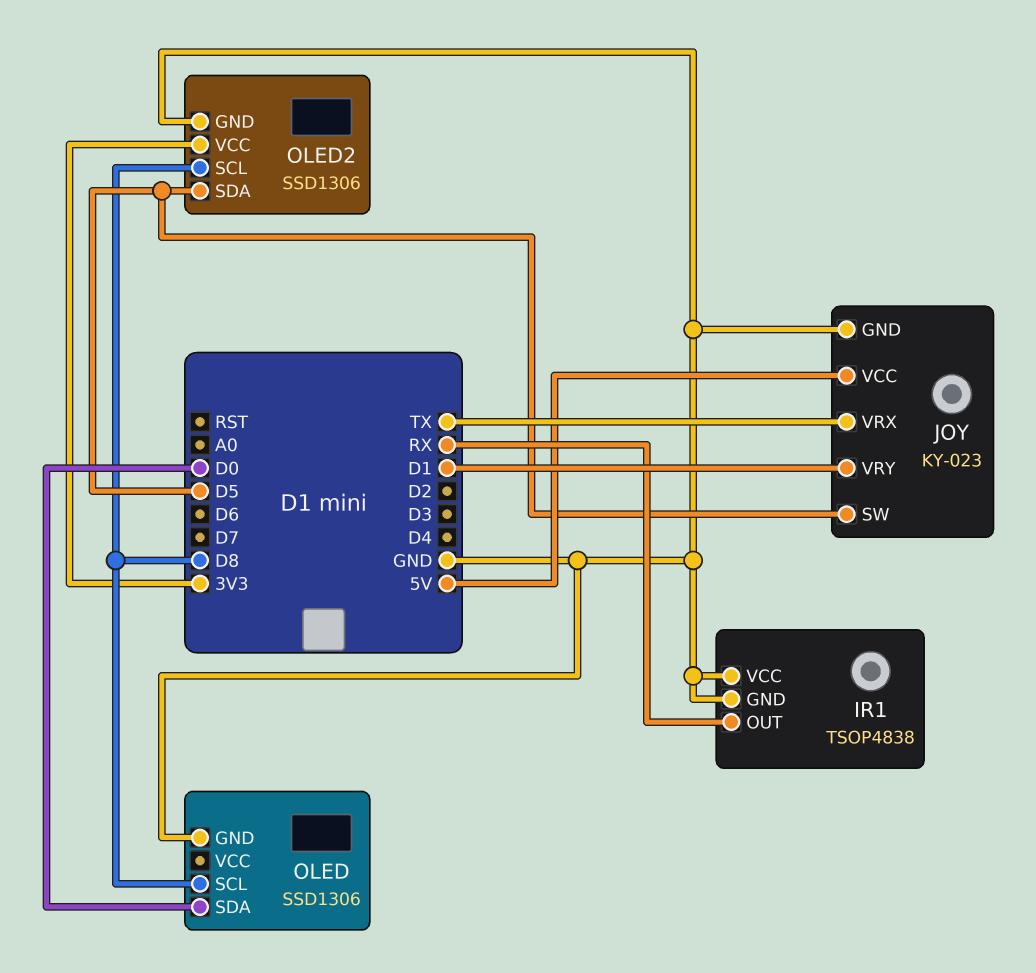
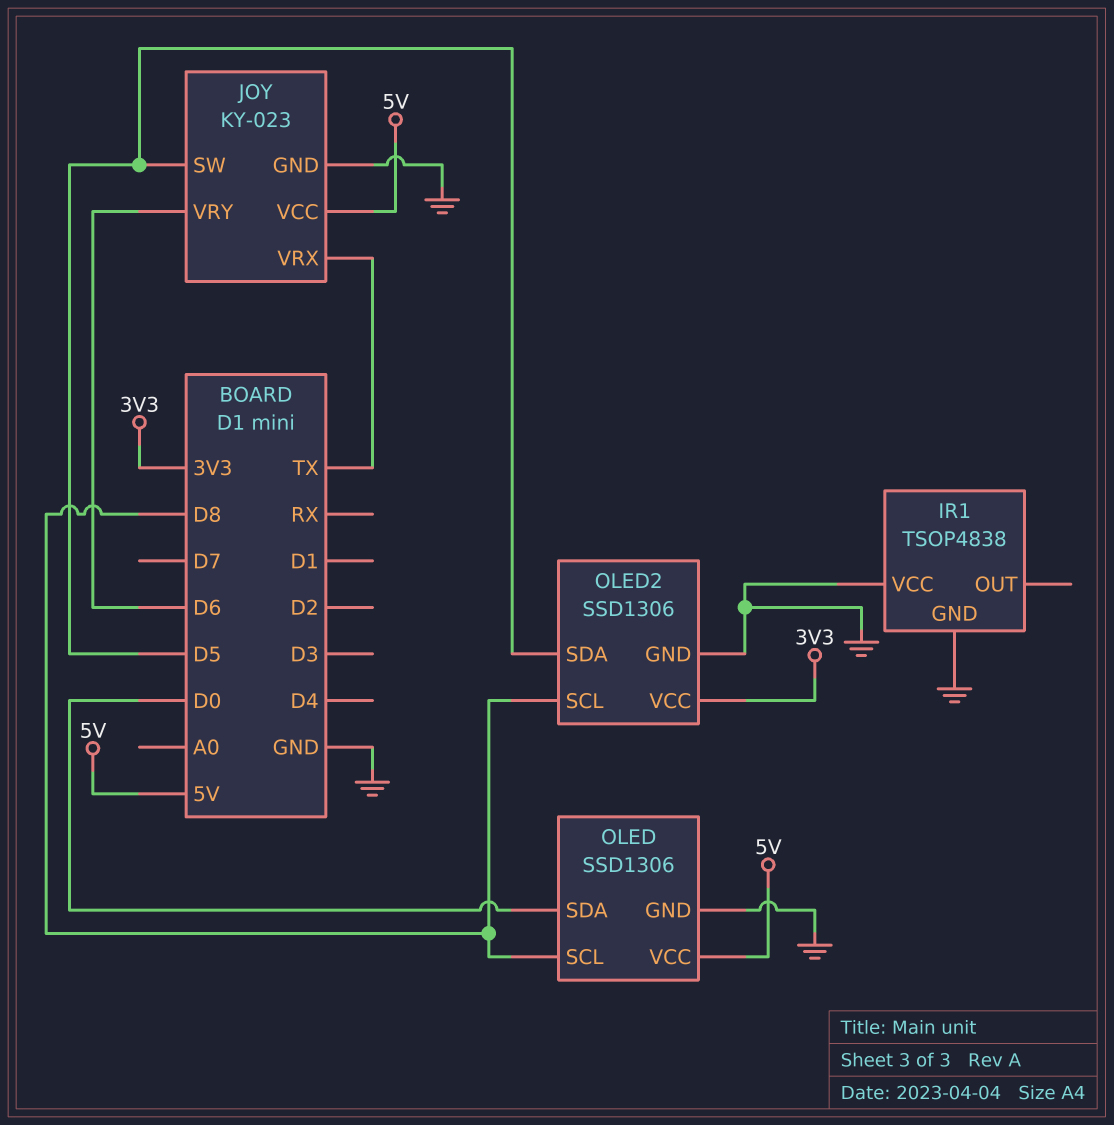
IR1 pin OUT: RX -> none
JOY pin VRY: D1 -> D6
OLED pin VCC: none -> 5V

